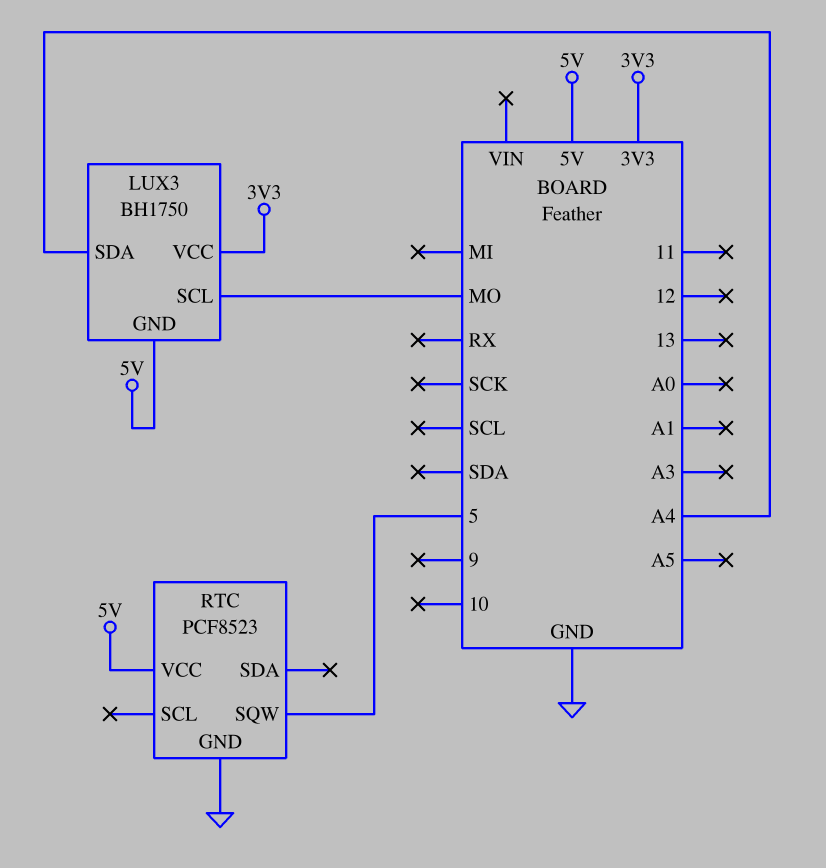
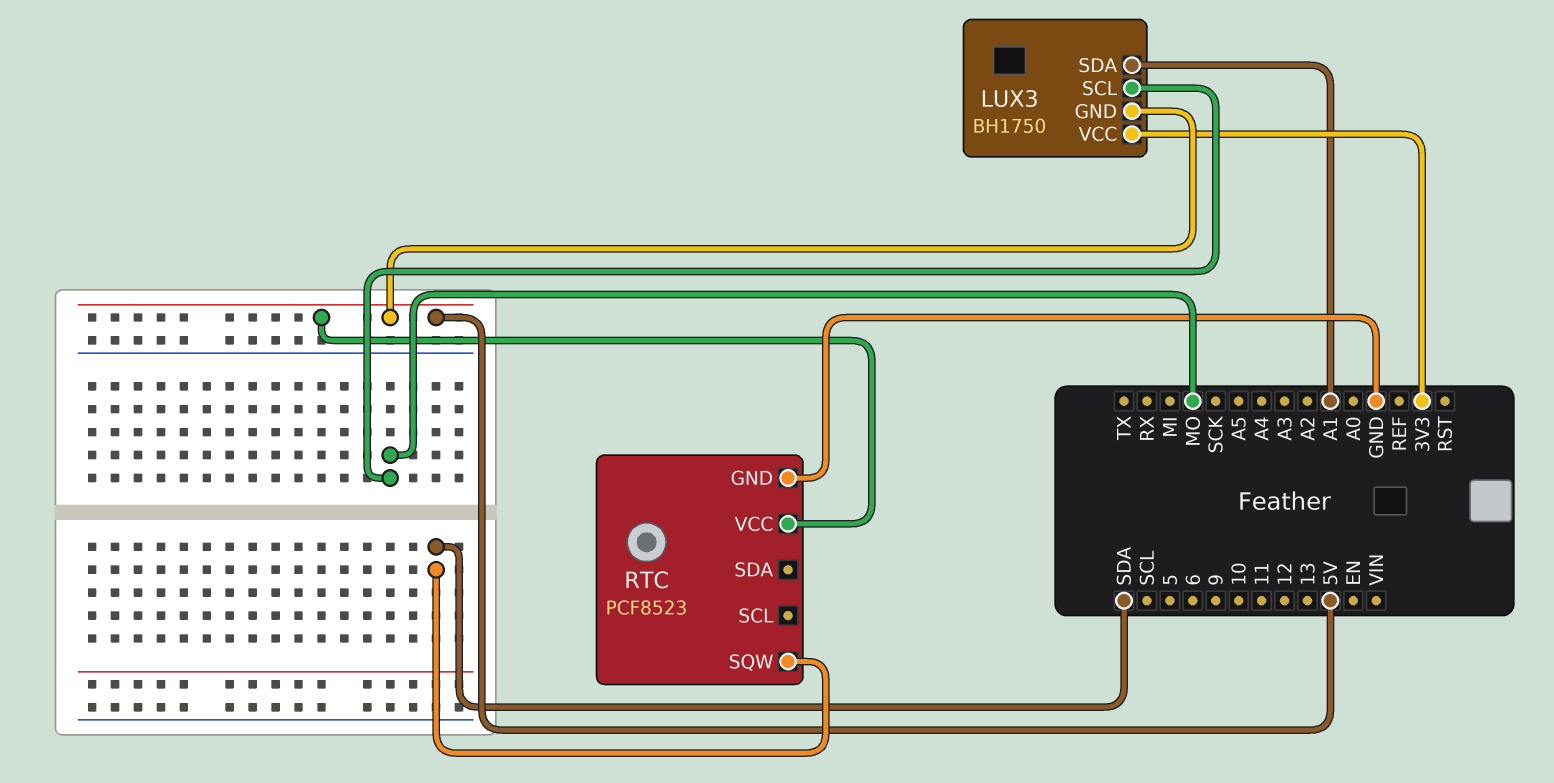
LUX3 pin SDA: A4 -> A1
RTC pin SQW: 5 -> SDA

